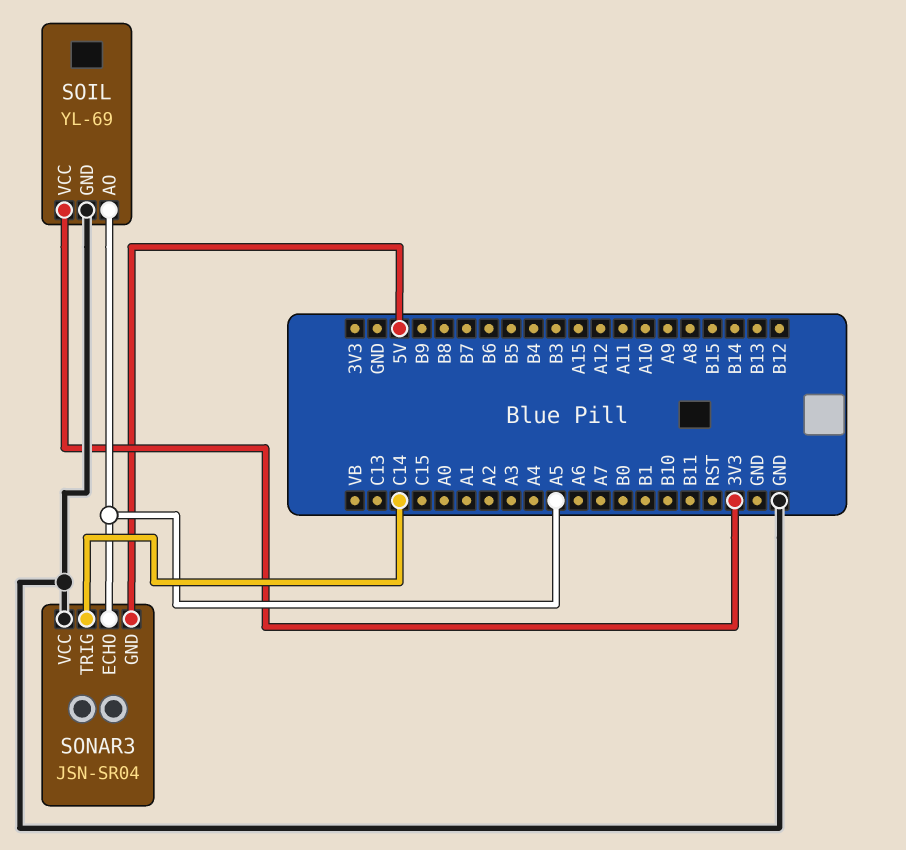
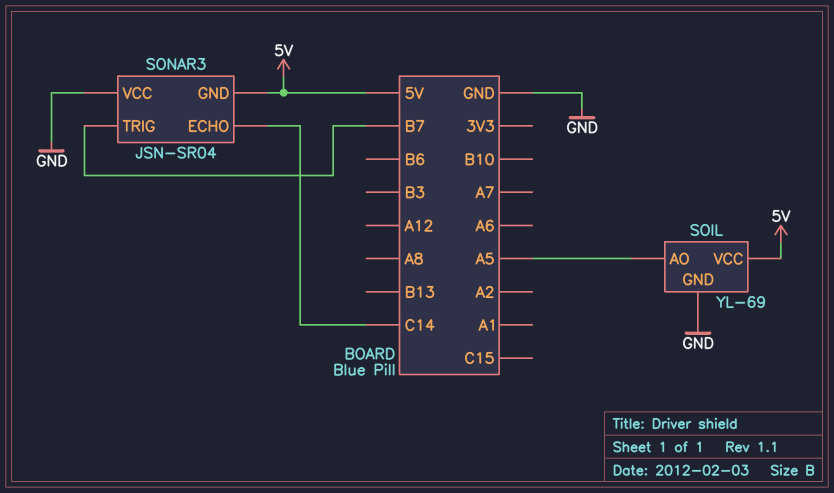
SOIL pin VCC: 3V3 -> 5V
SONAR3 pin ECHO: A5 -> C14
SONAR3 pin TRIG: C14 -> B7

